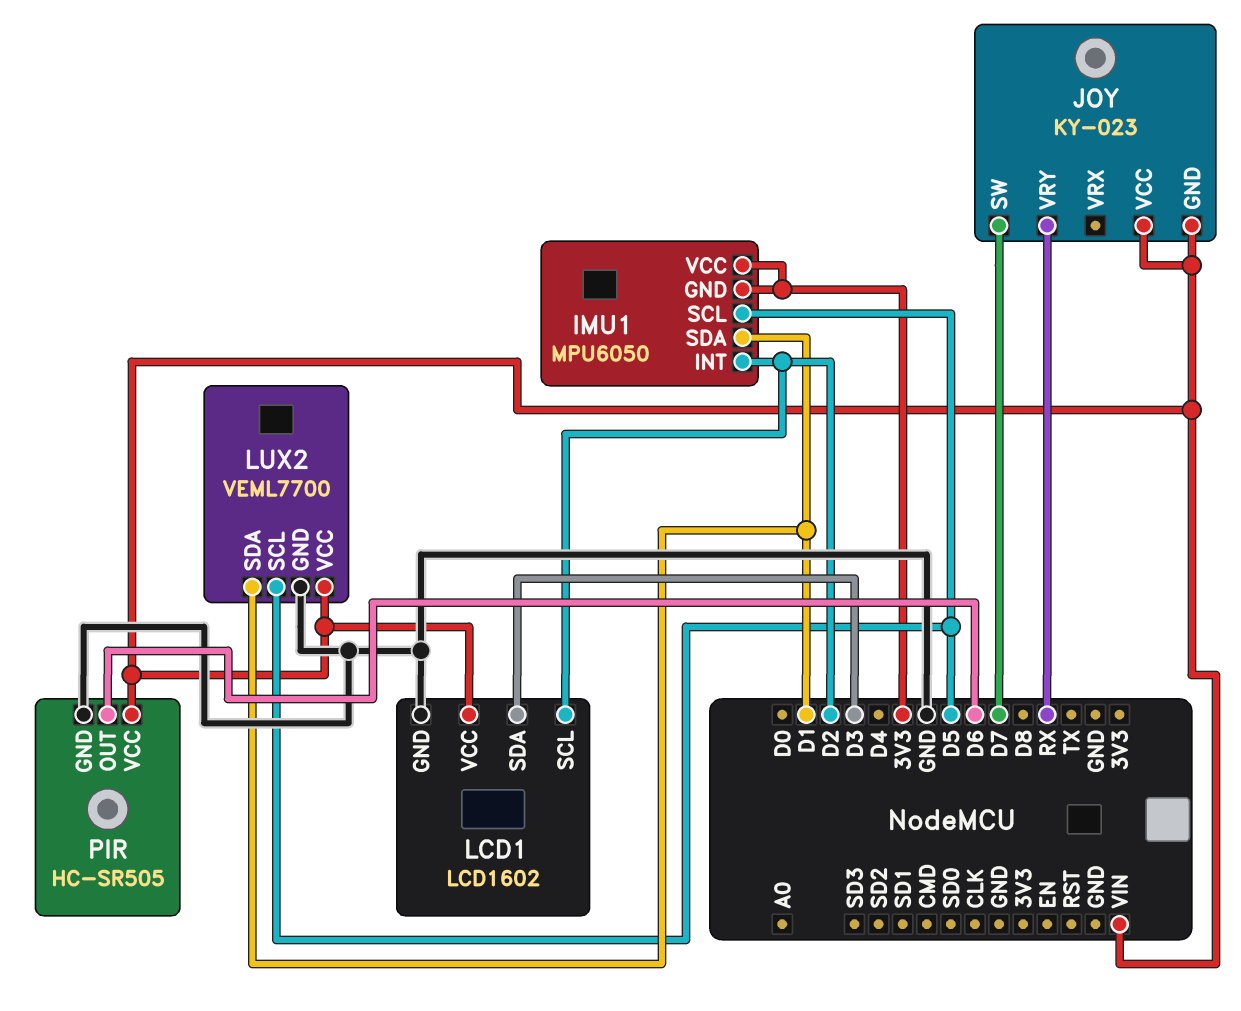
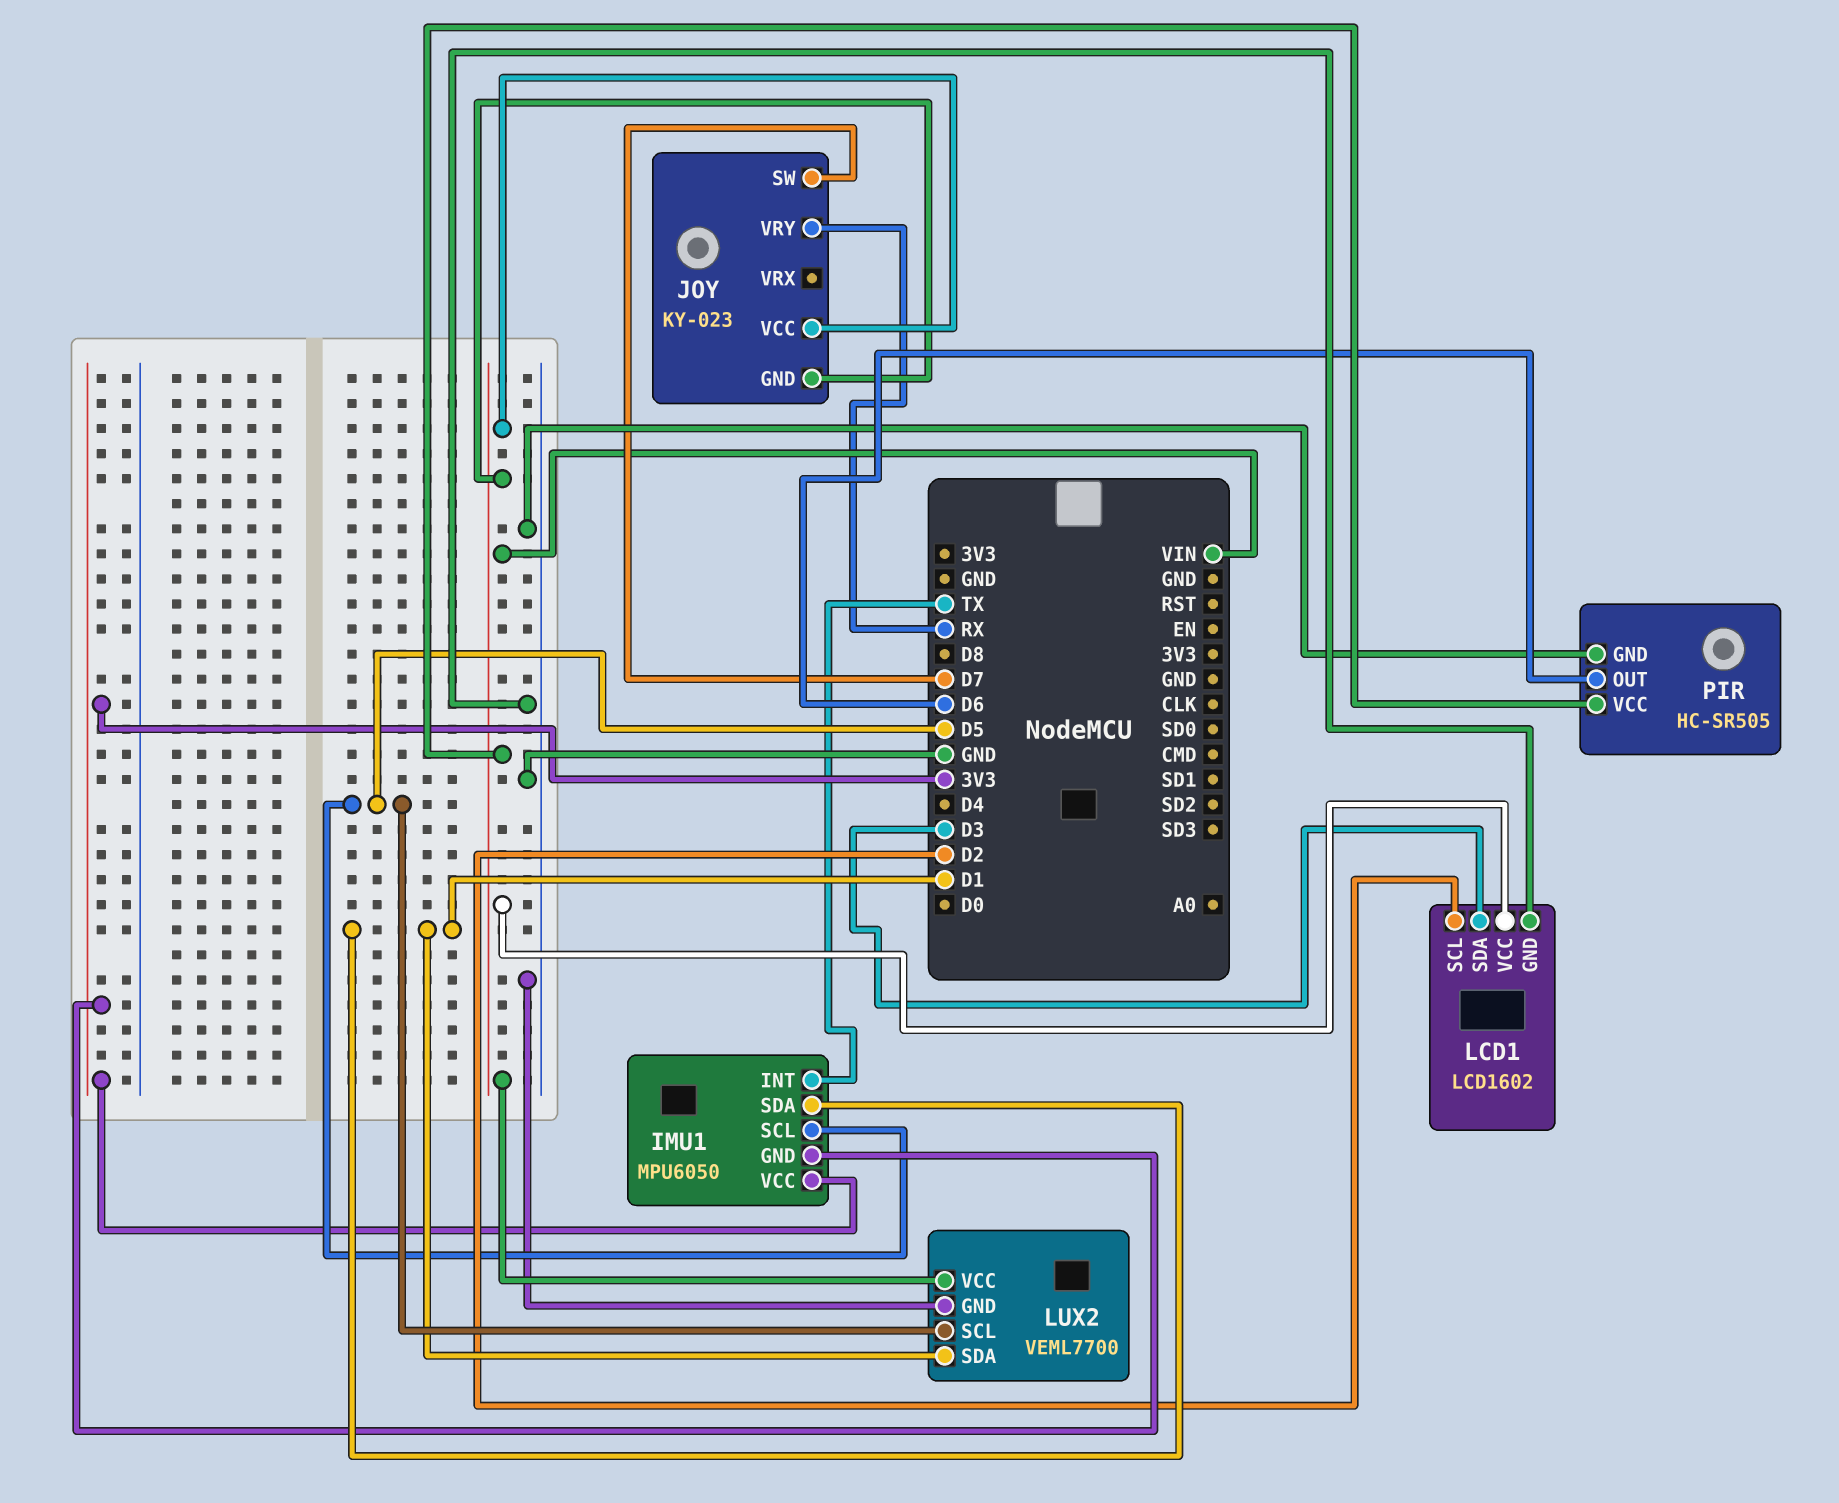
IMU1 pin INT: D2 -> TX

